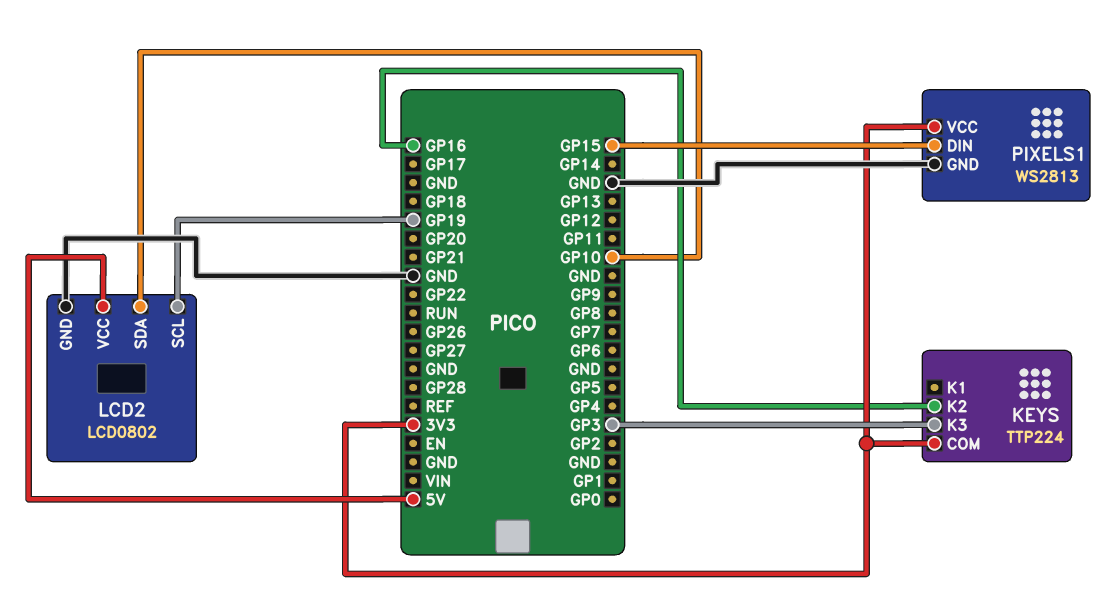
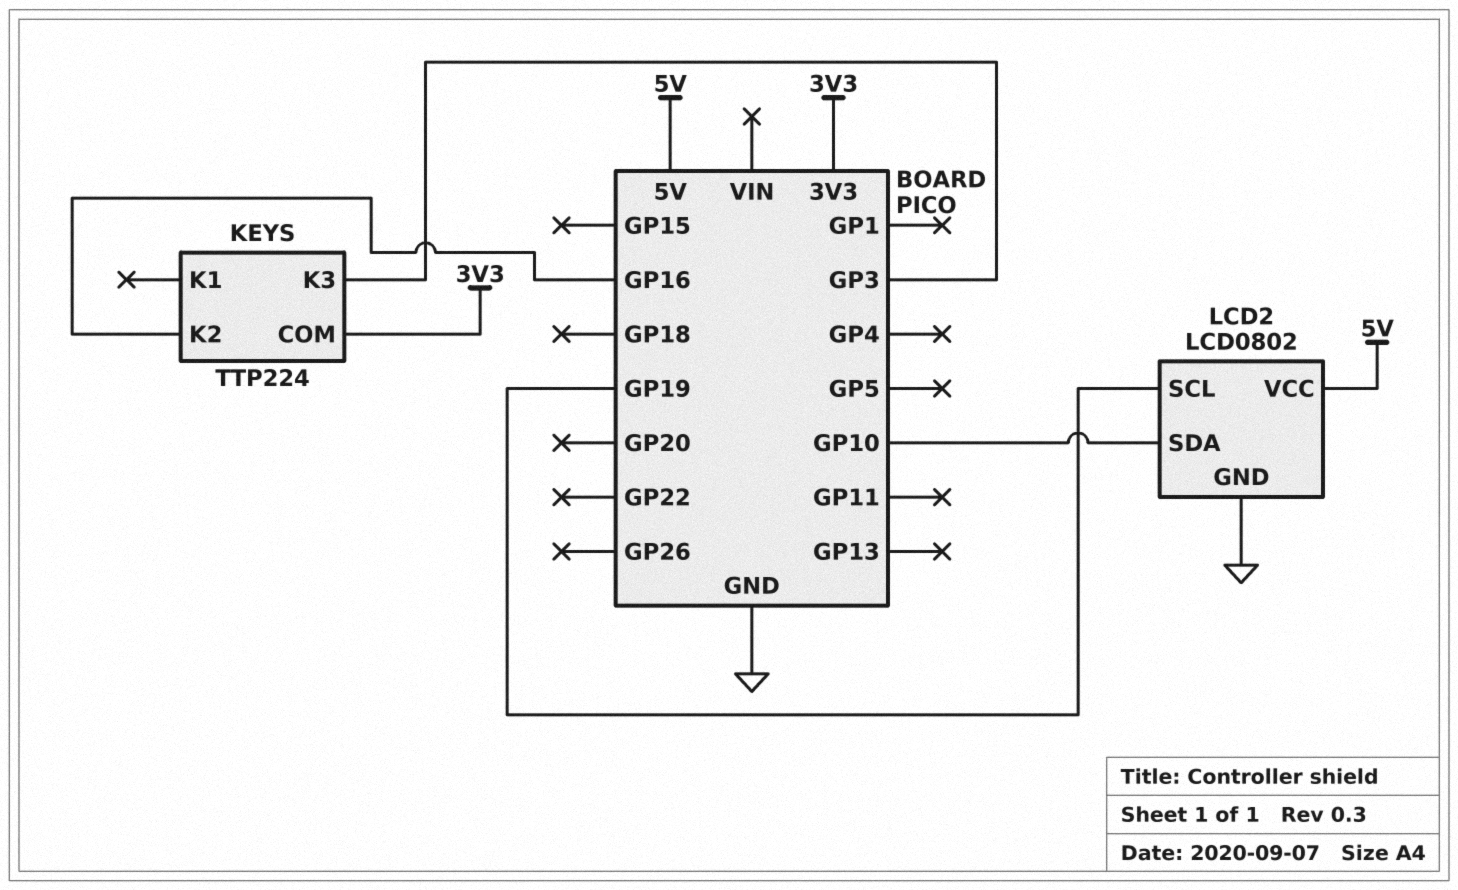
PIXELS1: WS2813 -> none
PIXELS1 pin DIN: GP15 -> none
PIXELS1 pin GND: GND -> none
PIXELS1 pin VCC: 3V3 -> none

